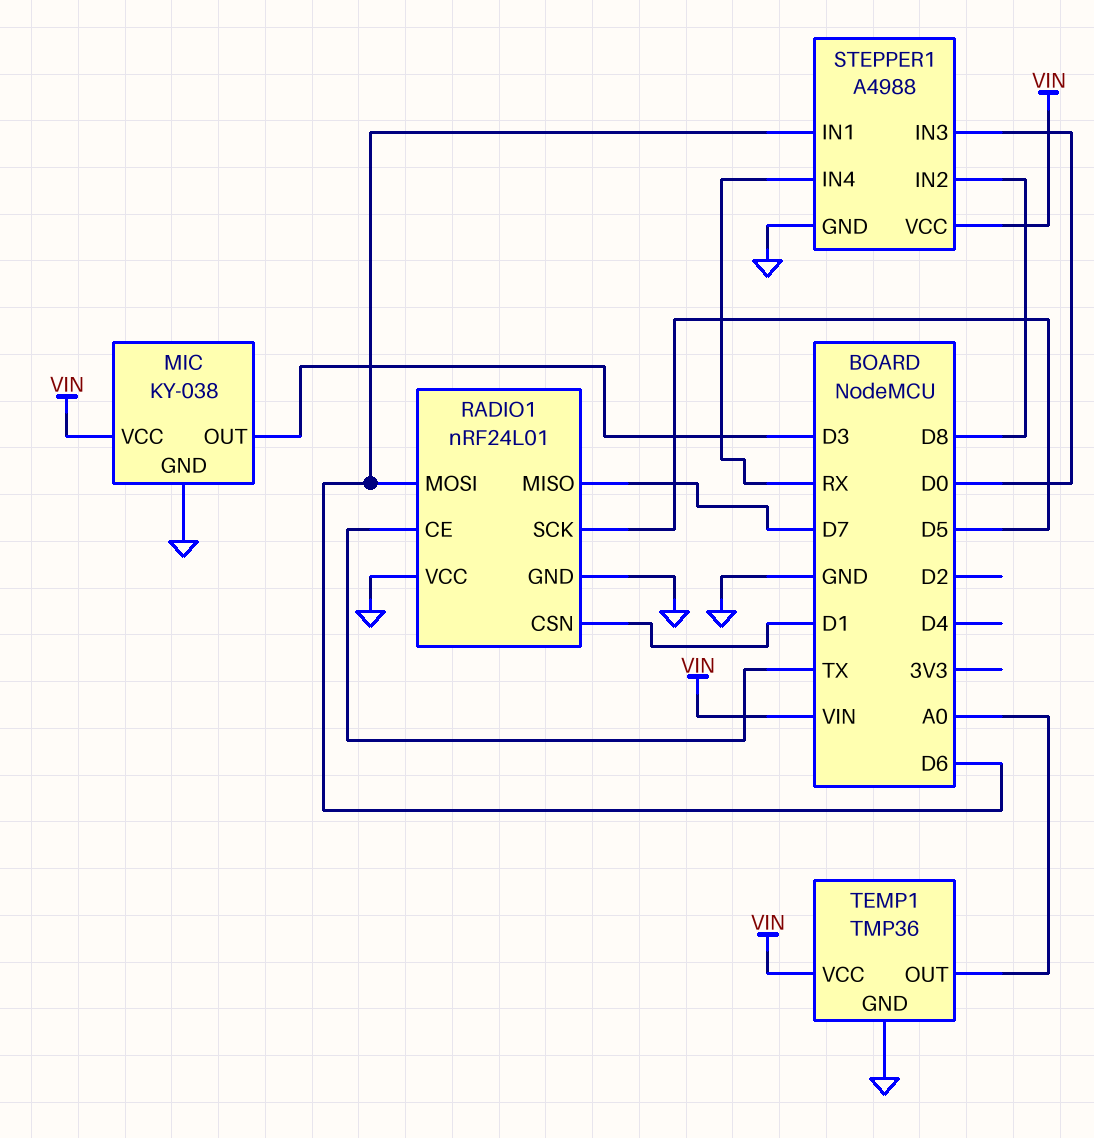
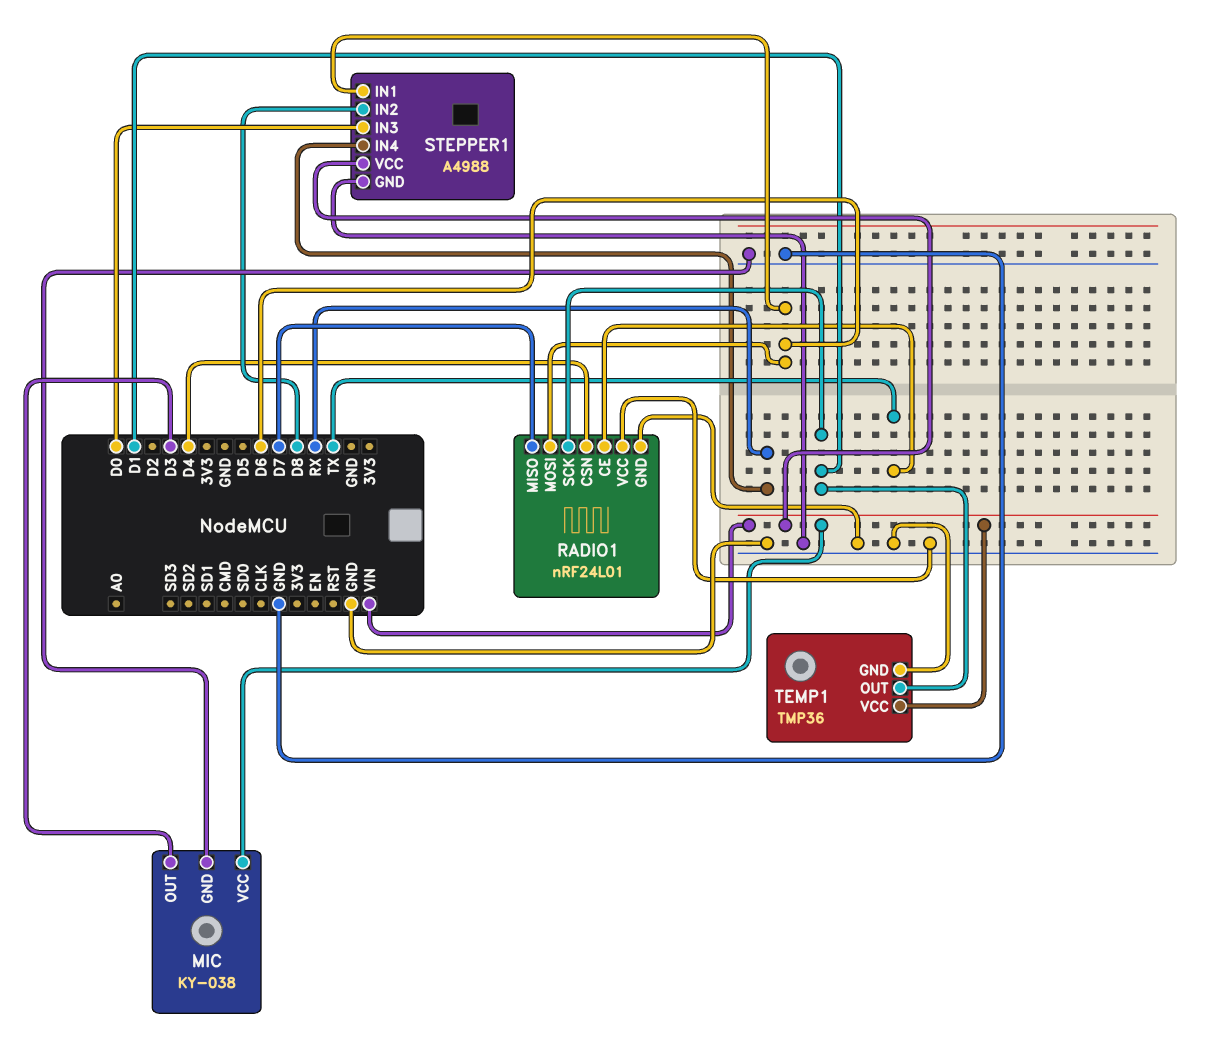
RADIO1 pin CSN: D1 -> D4
RADIO1 pin SCK: D5 -> D1
TEMP1 pin OUT: A0 -> D1

